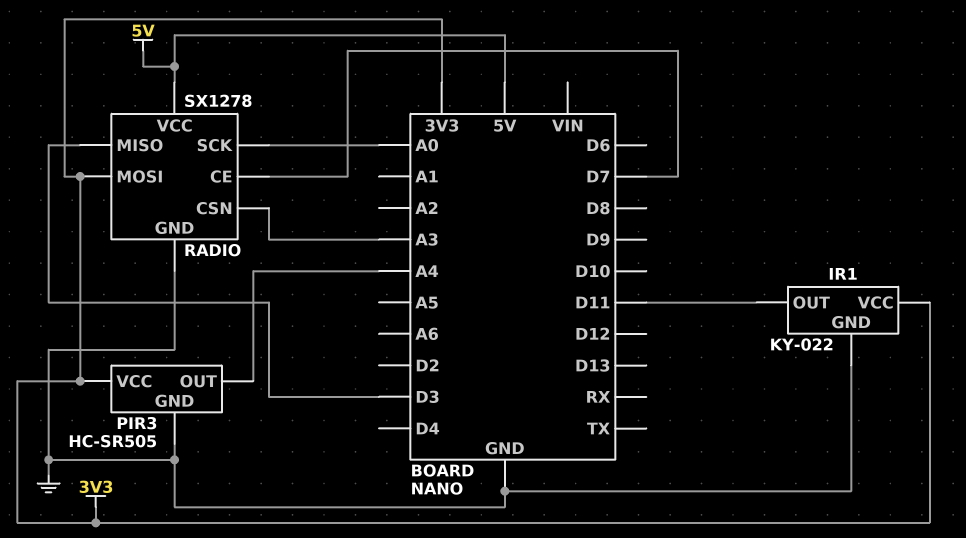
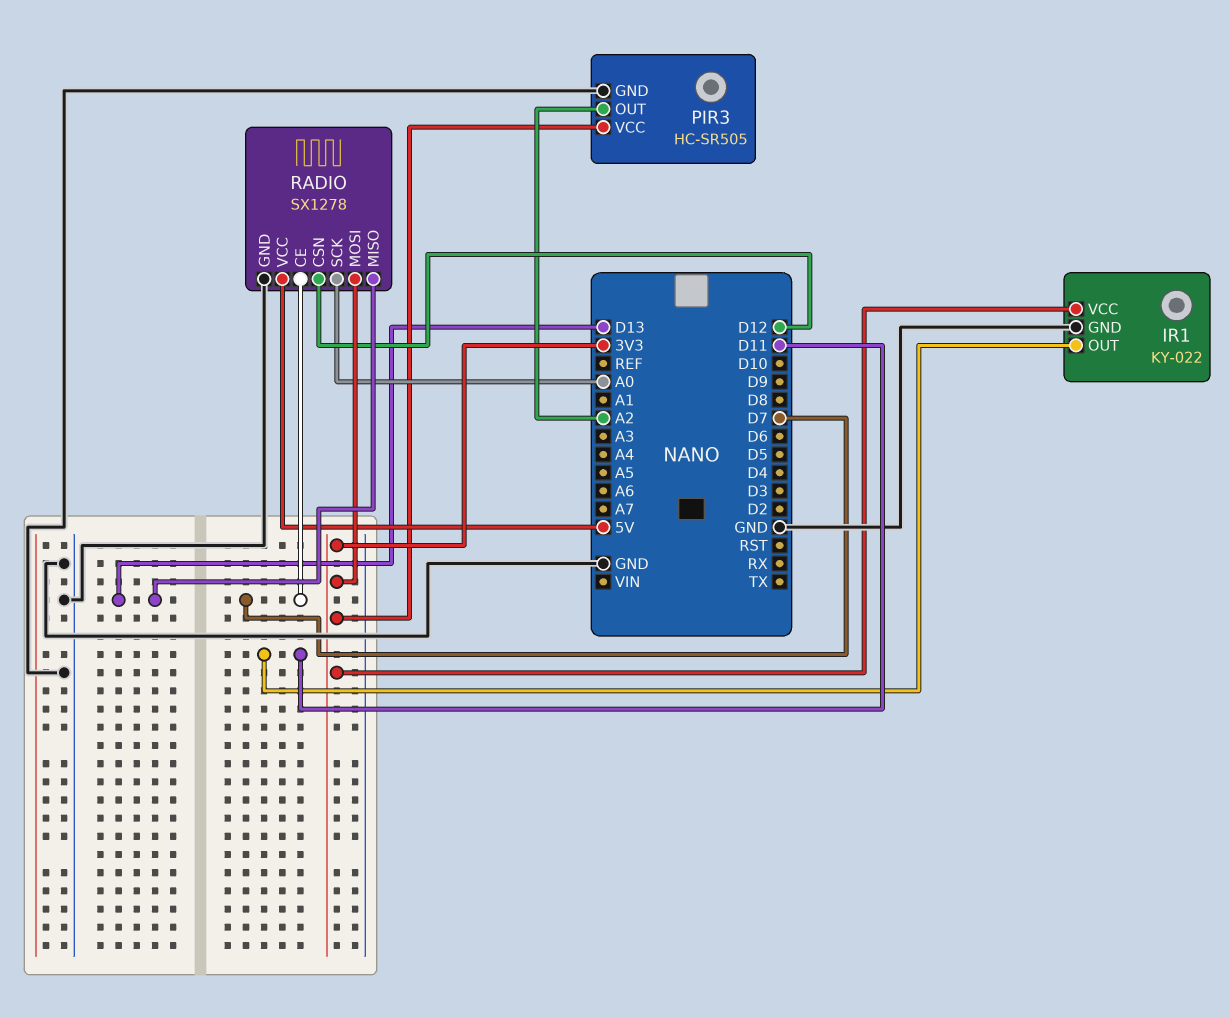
PIR3 pin OUT: A4 -> A2
RADIO pin CSN: A3 -> D12
RADIO pin MISO: D3 -> D13

